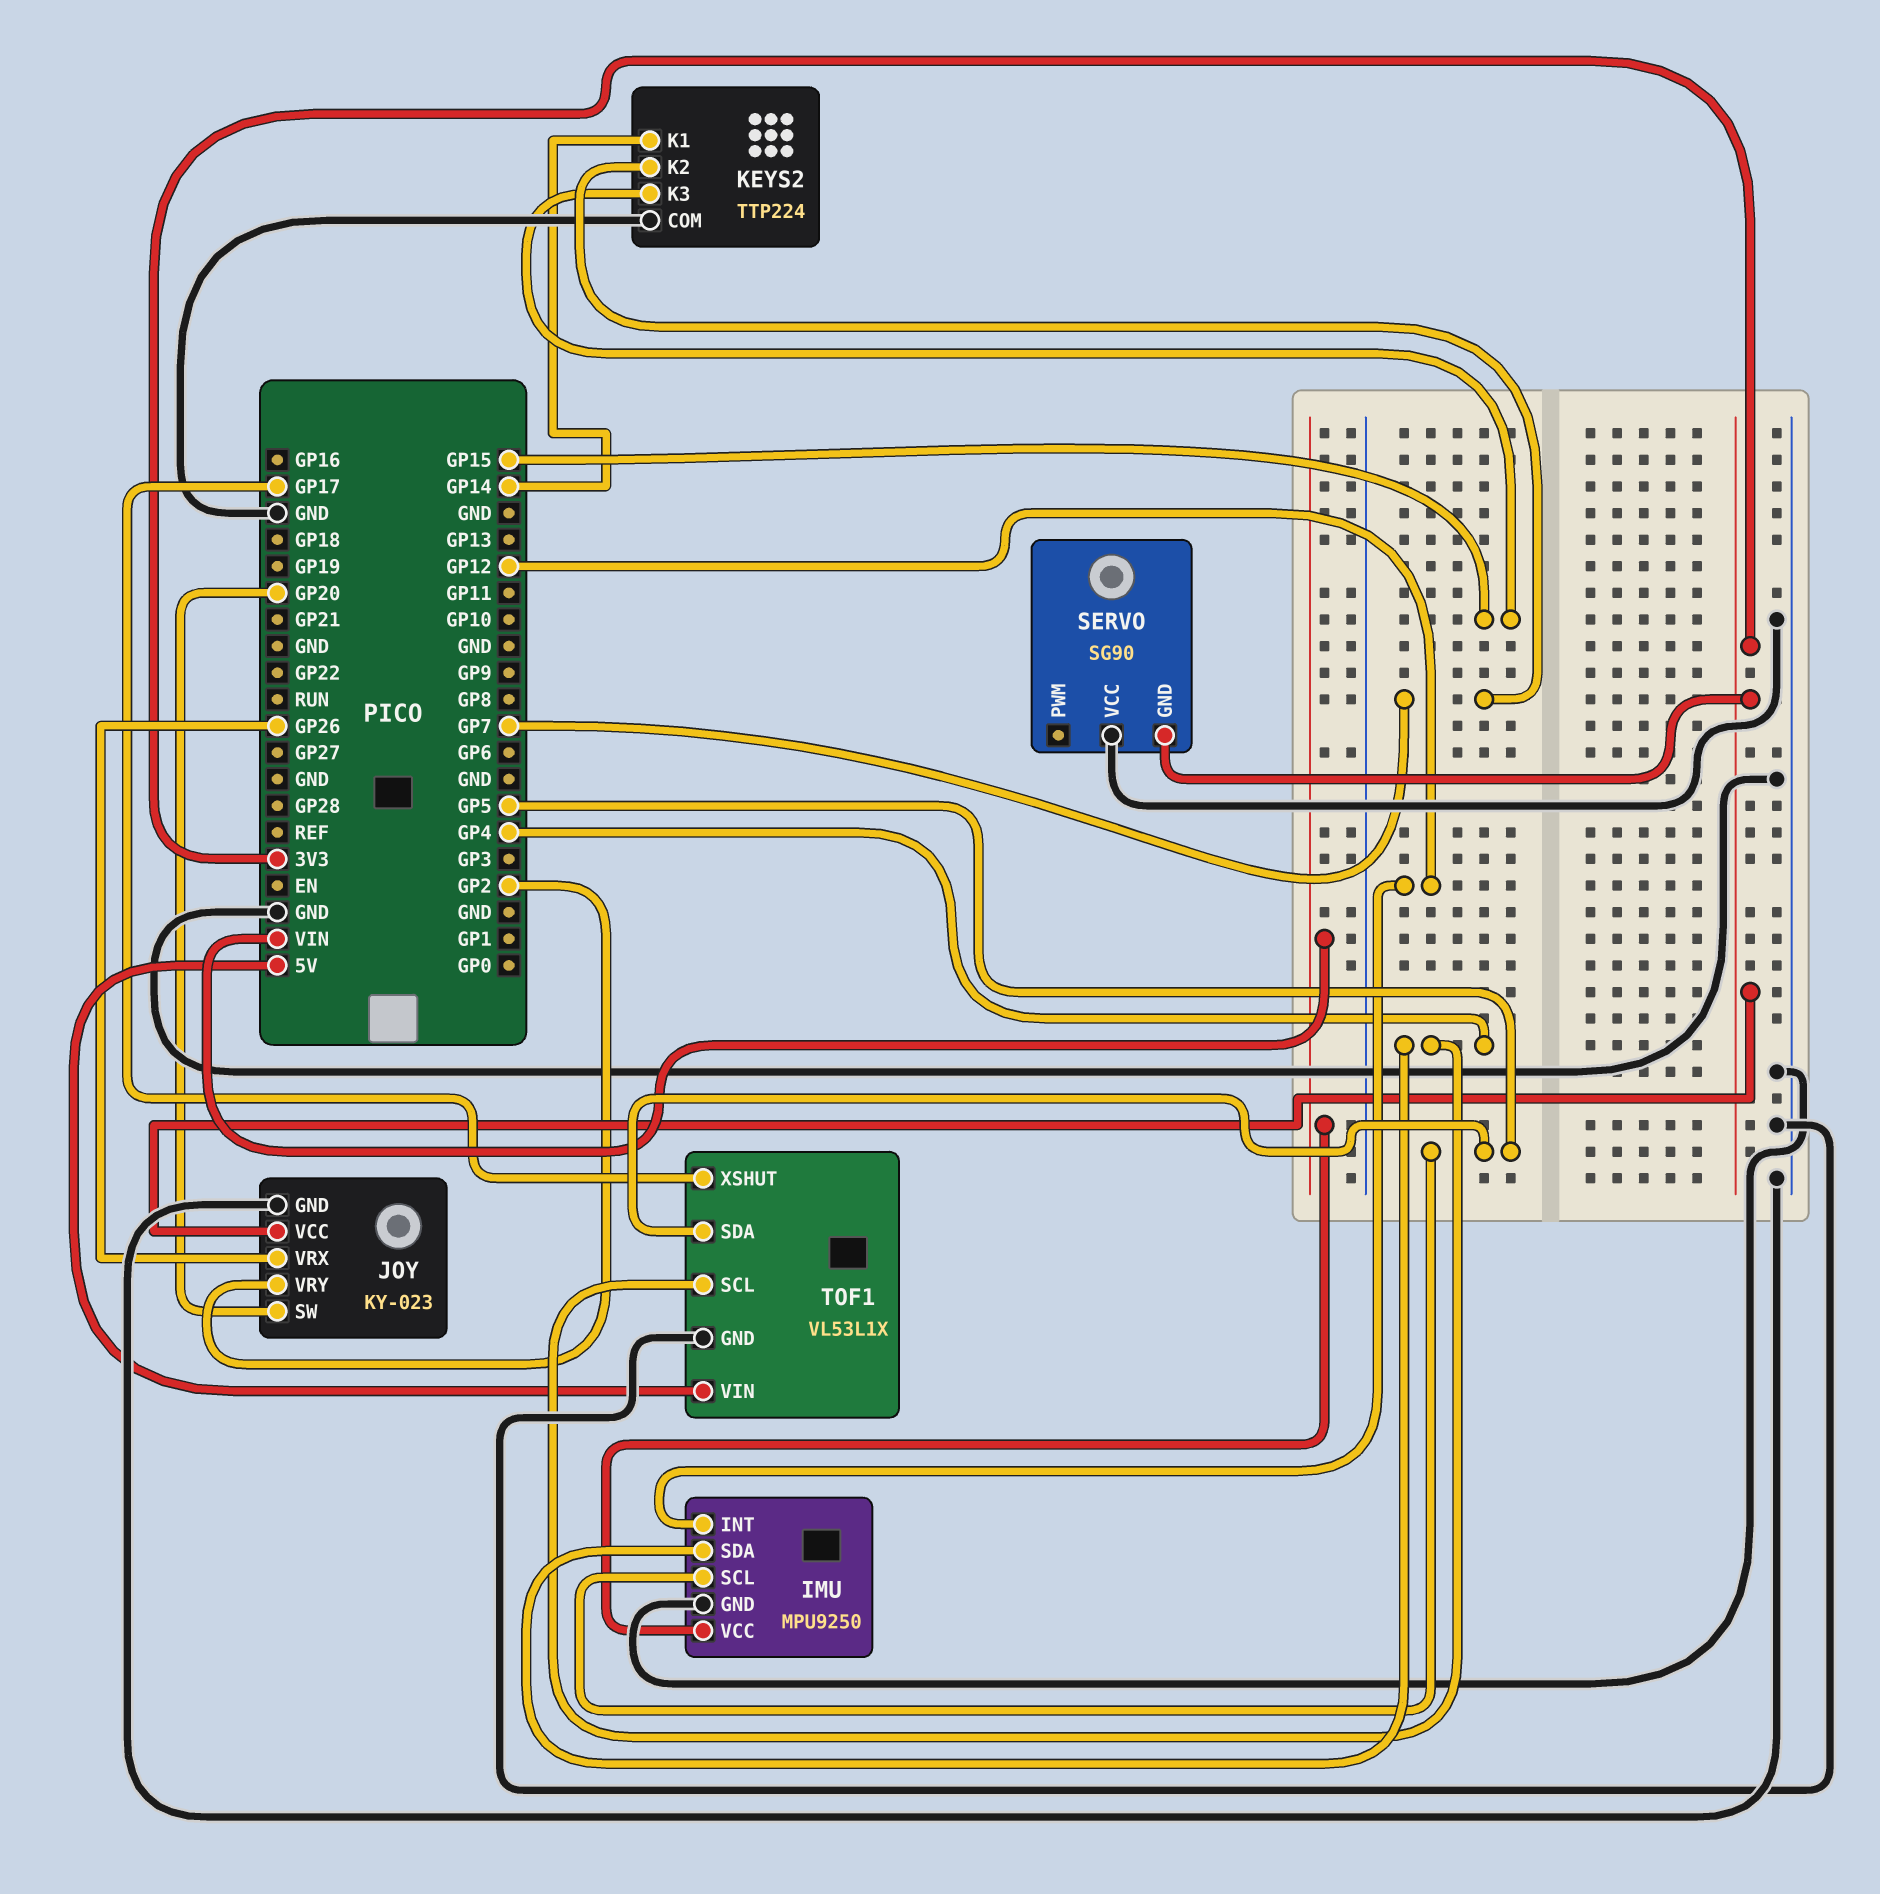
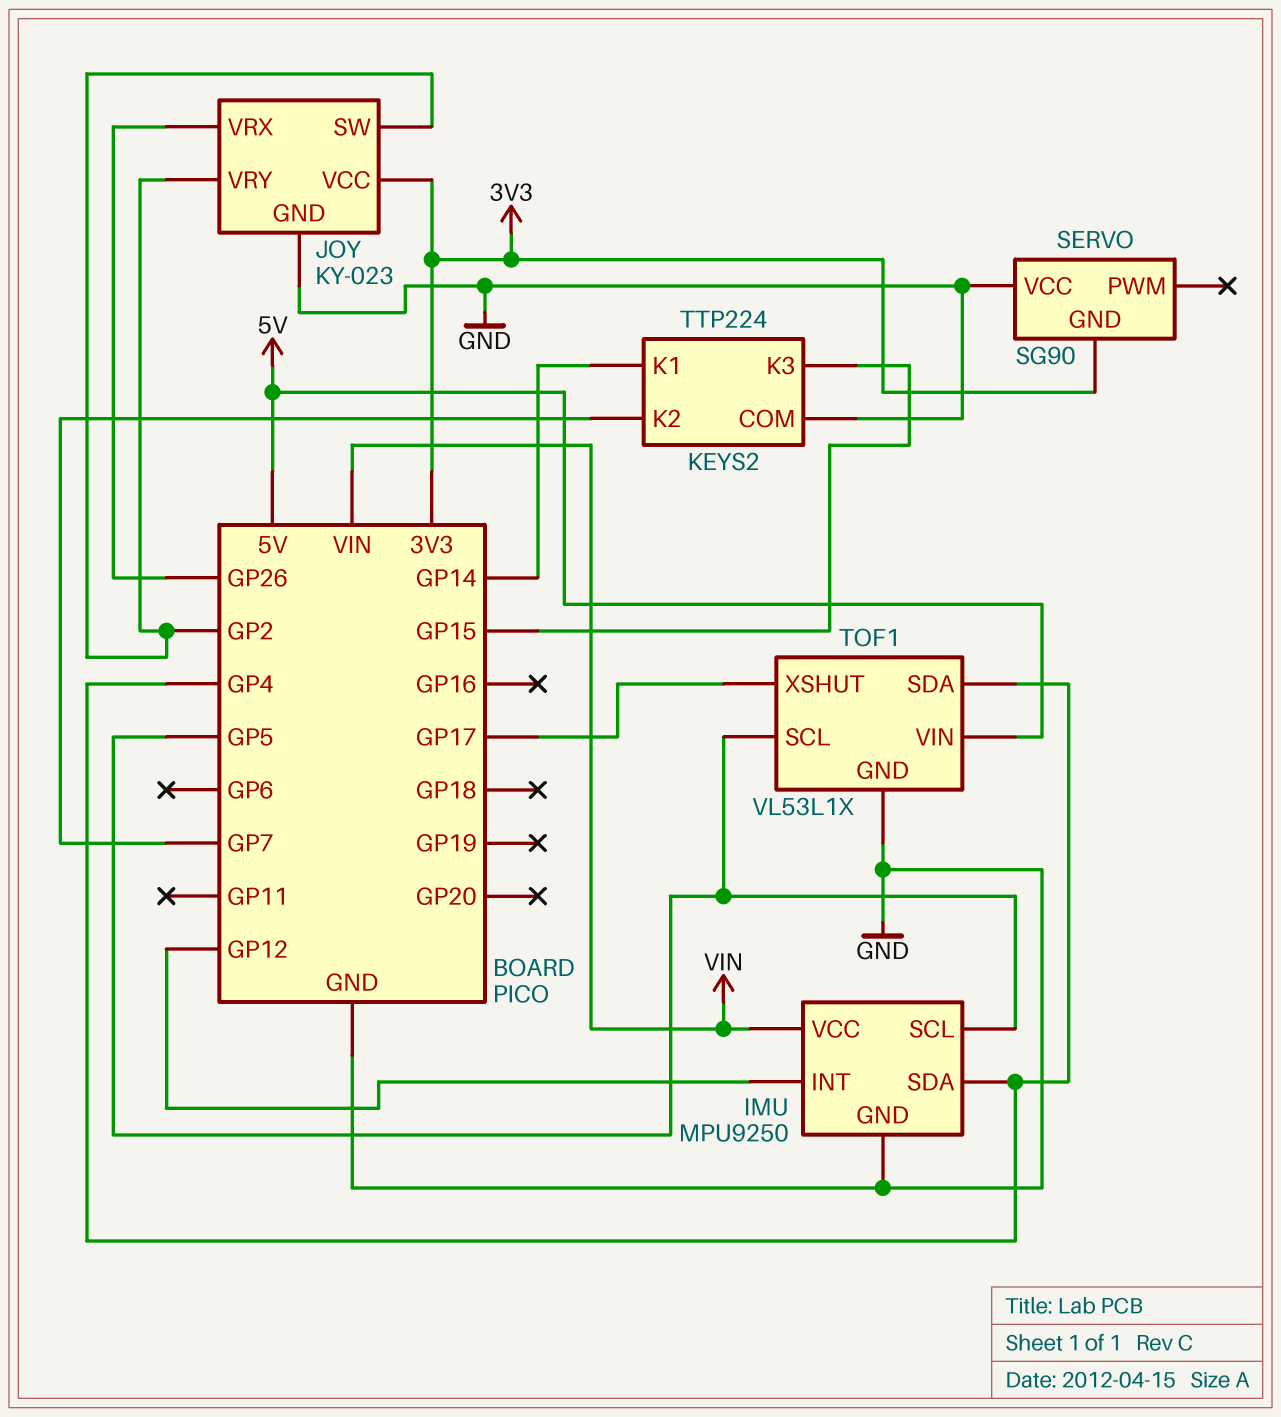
JOY pin SW: GP20 -> GP2
TOF1 pin SCL: GP4 -> GP5
TOF1 pin SDA: GP5 -> GP4

